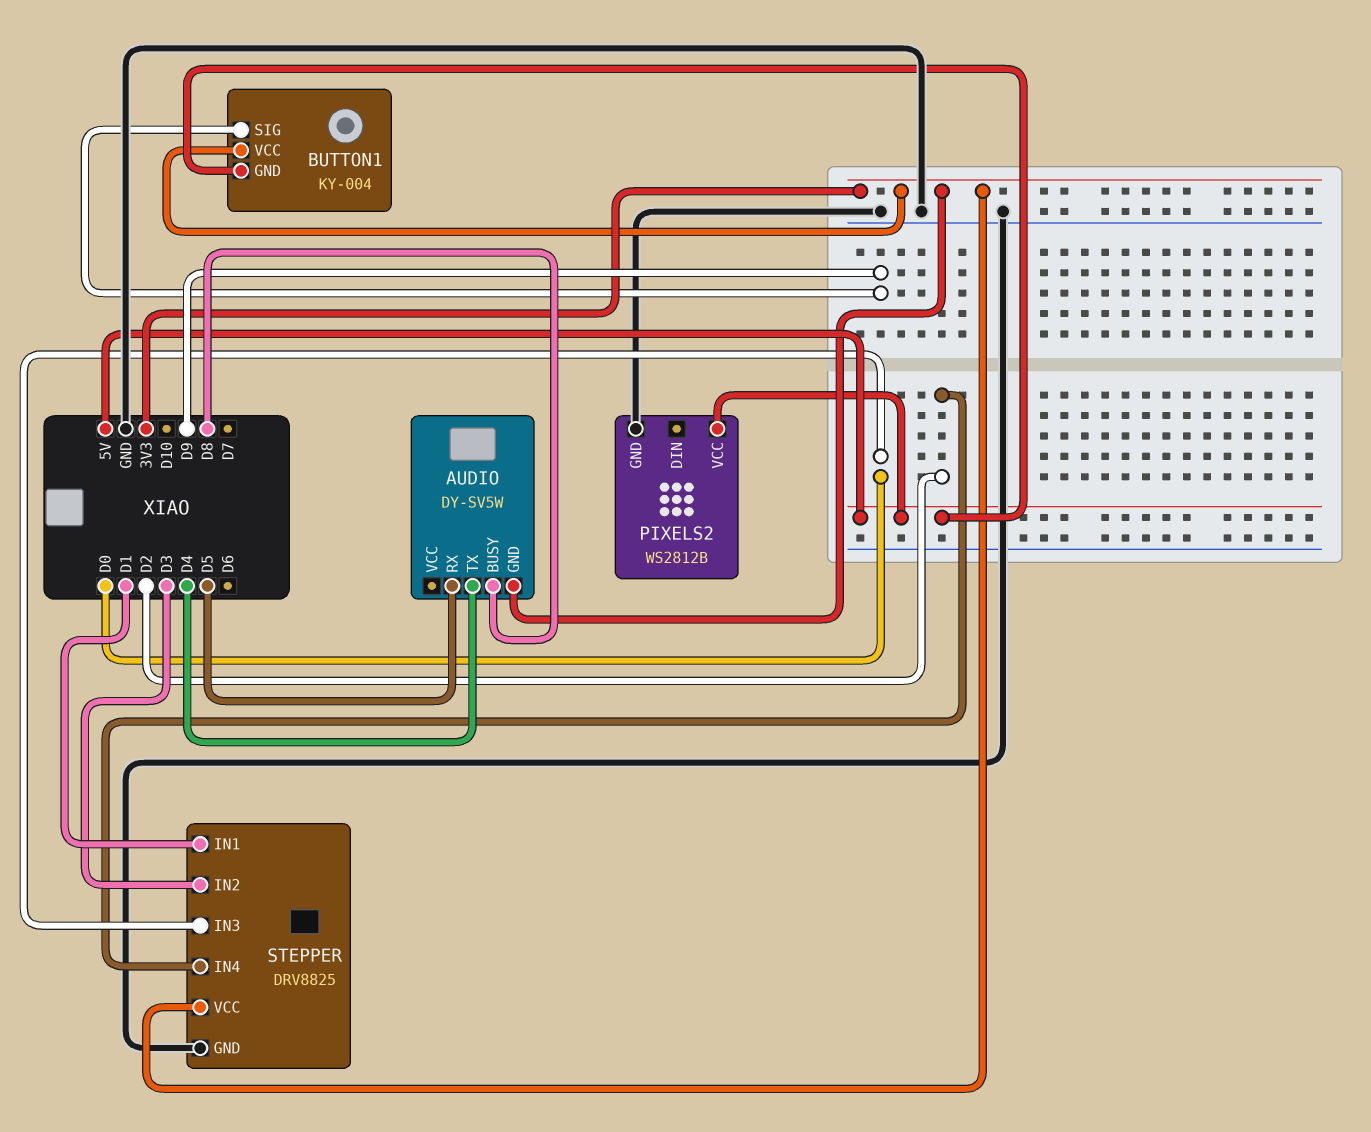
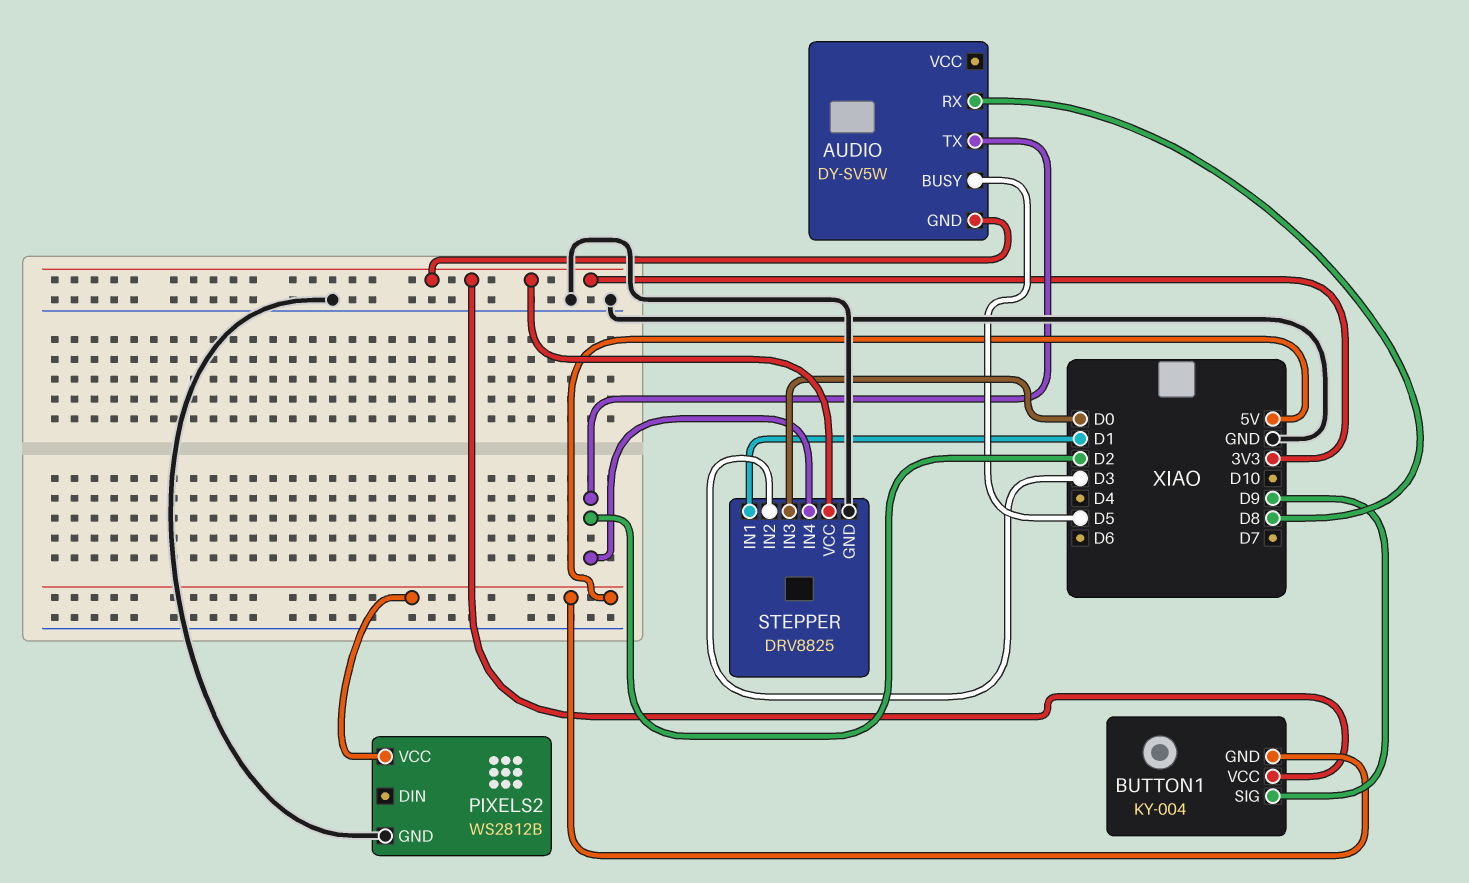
AUDIO pin BUSY: D8 -> D5
AUDIO pin RX: D5 -> D8
AUDIO pin TX: D4 -> D2

